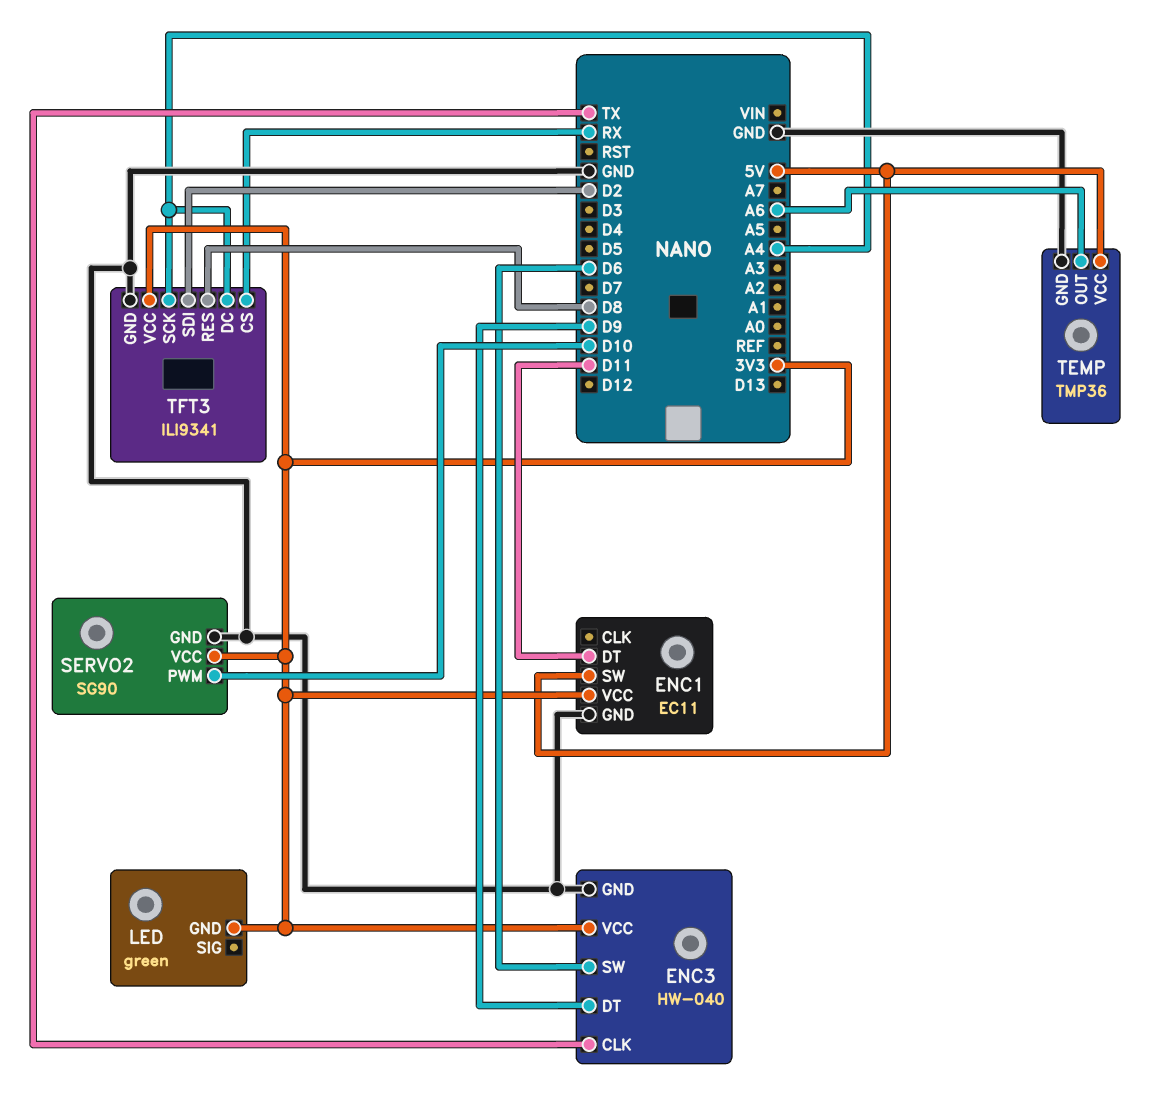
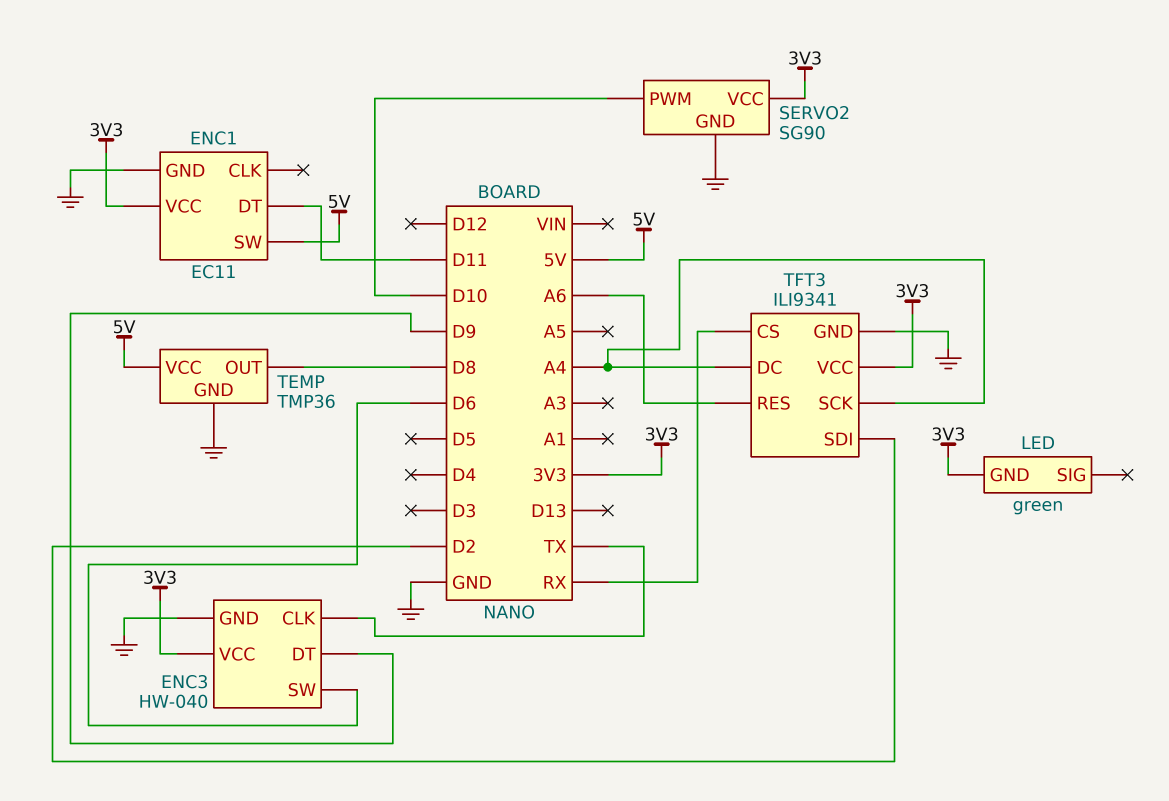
TEMP pin OUT: A6 -> D8
TFT3 pin RES: D8 -> A6

